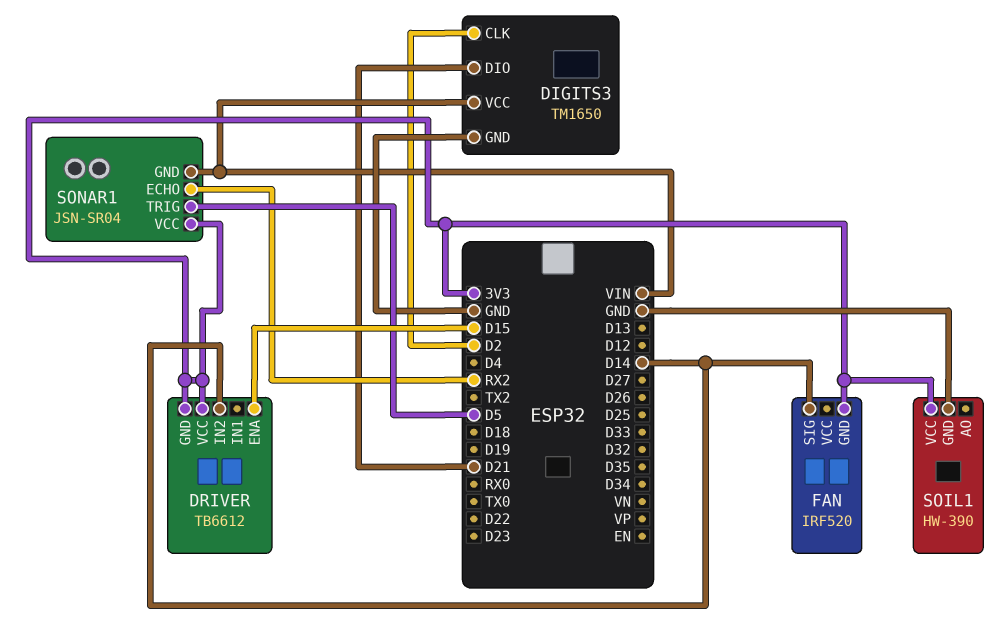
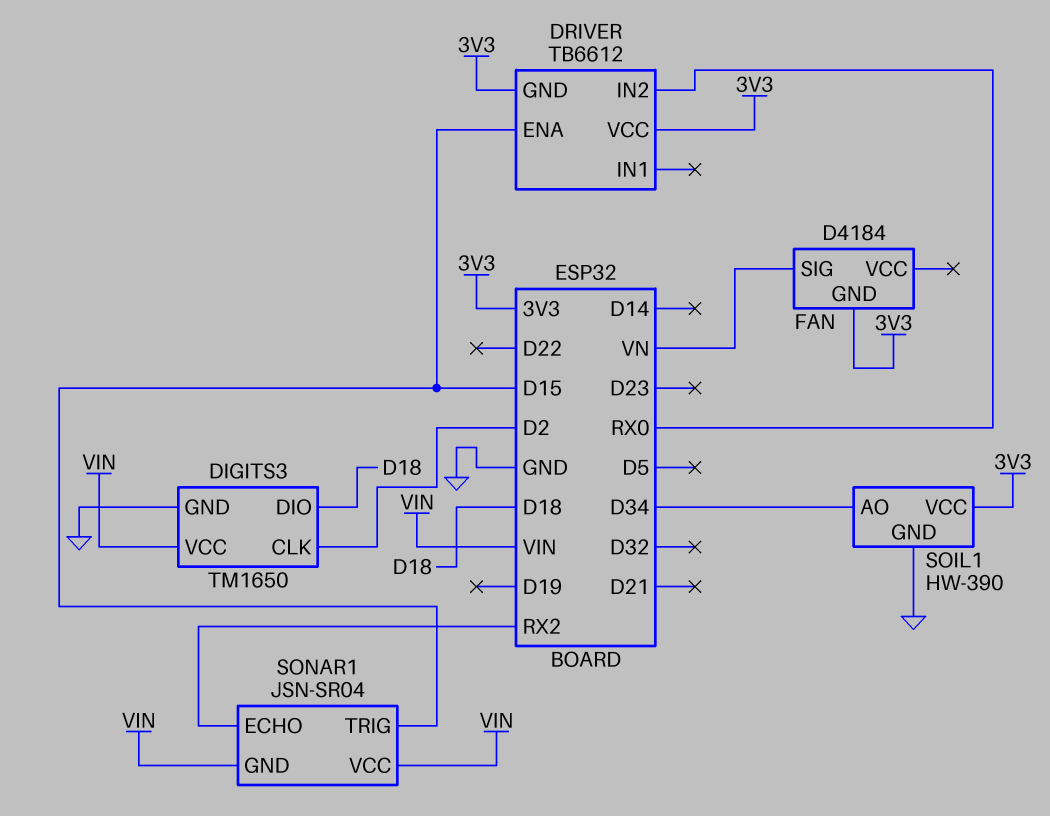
DIGITS3 pin DIO: D21 -> D18
DRIVER pin IN2: D14 -> RX0
FAN: IRF520 -> D4184
FAN pin SIG: D14 -> VN
SOIL1 pin AO: none -> D34
SONAR1 pin TRIG: D5 -> D15
SONAR1 pin VCC: 3V3 -> VIN

